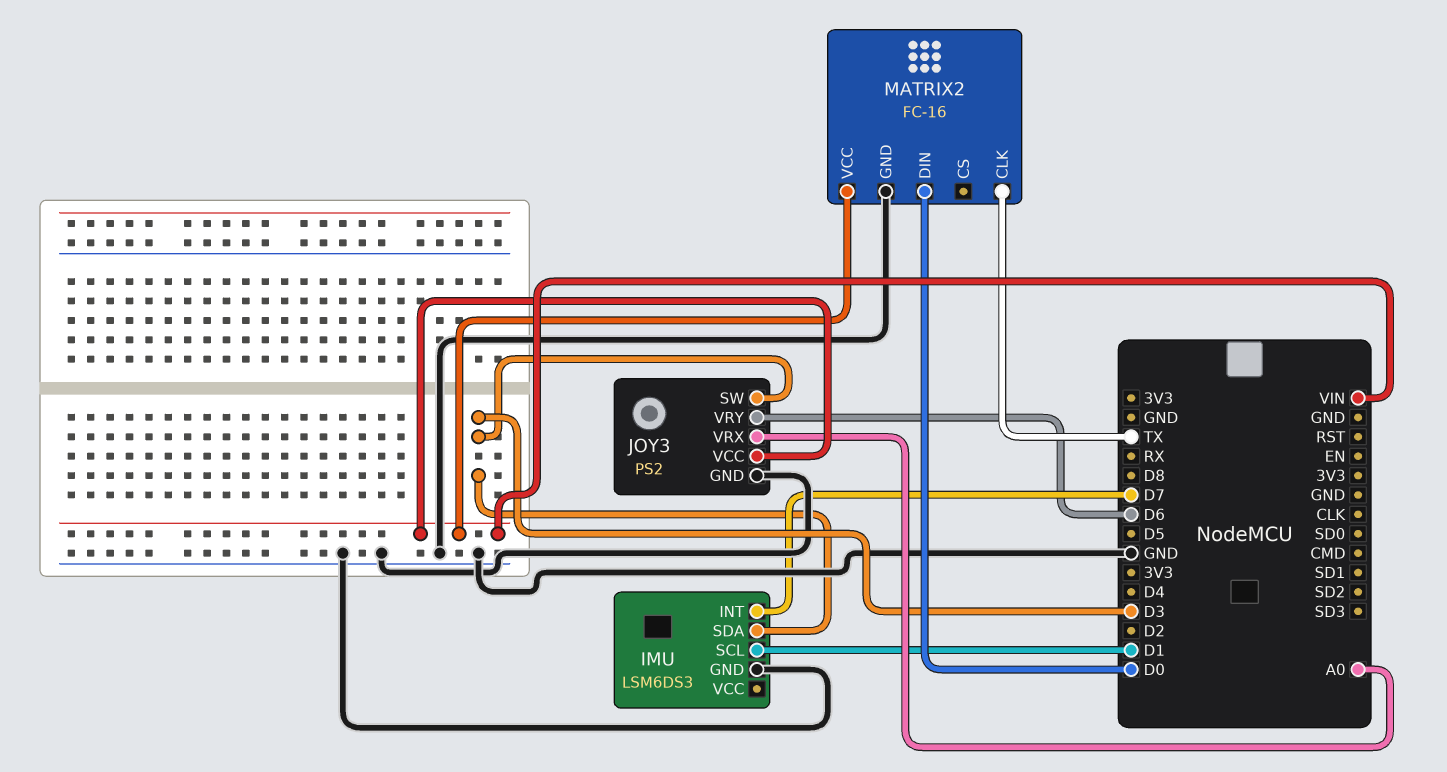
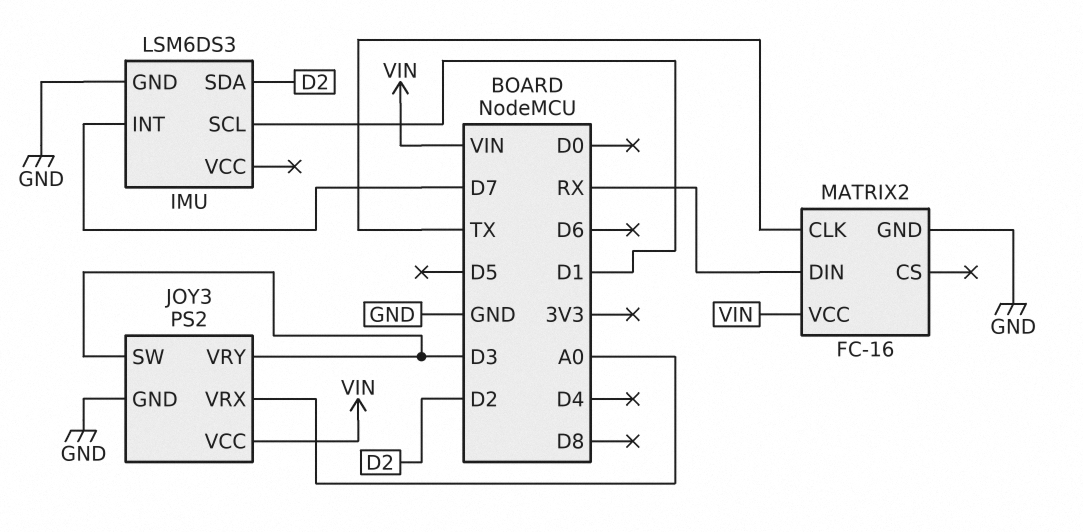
IMU pin SDA: D3 -> D2
JOY3 pin VRY: D6 -> D3
MATRIX2 pin DIN: D0 -> RX

